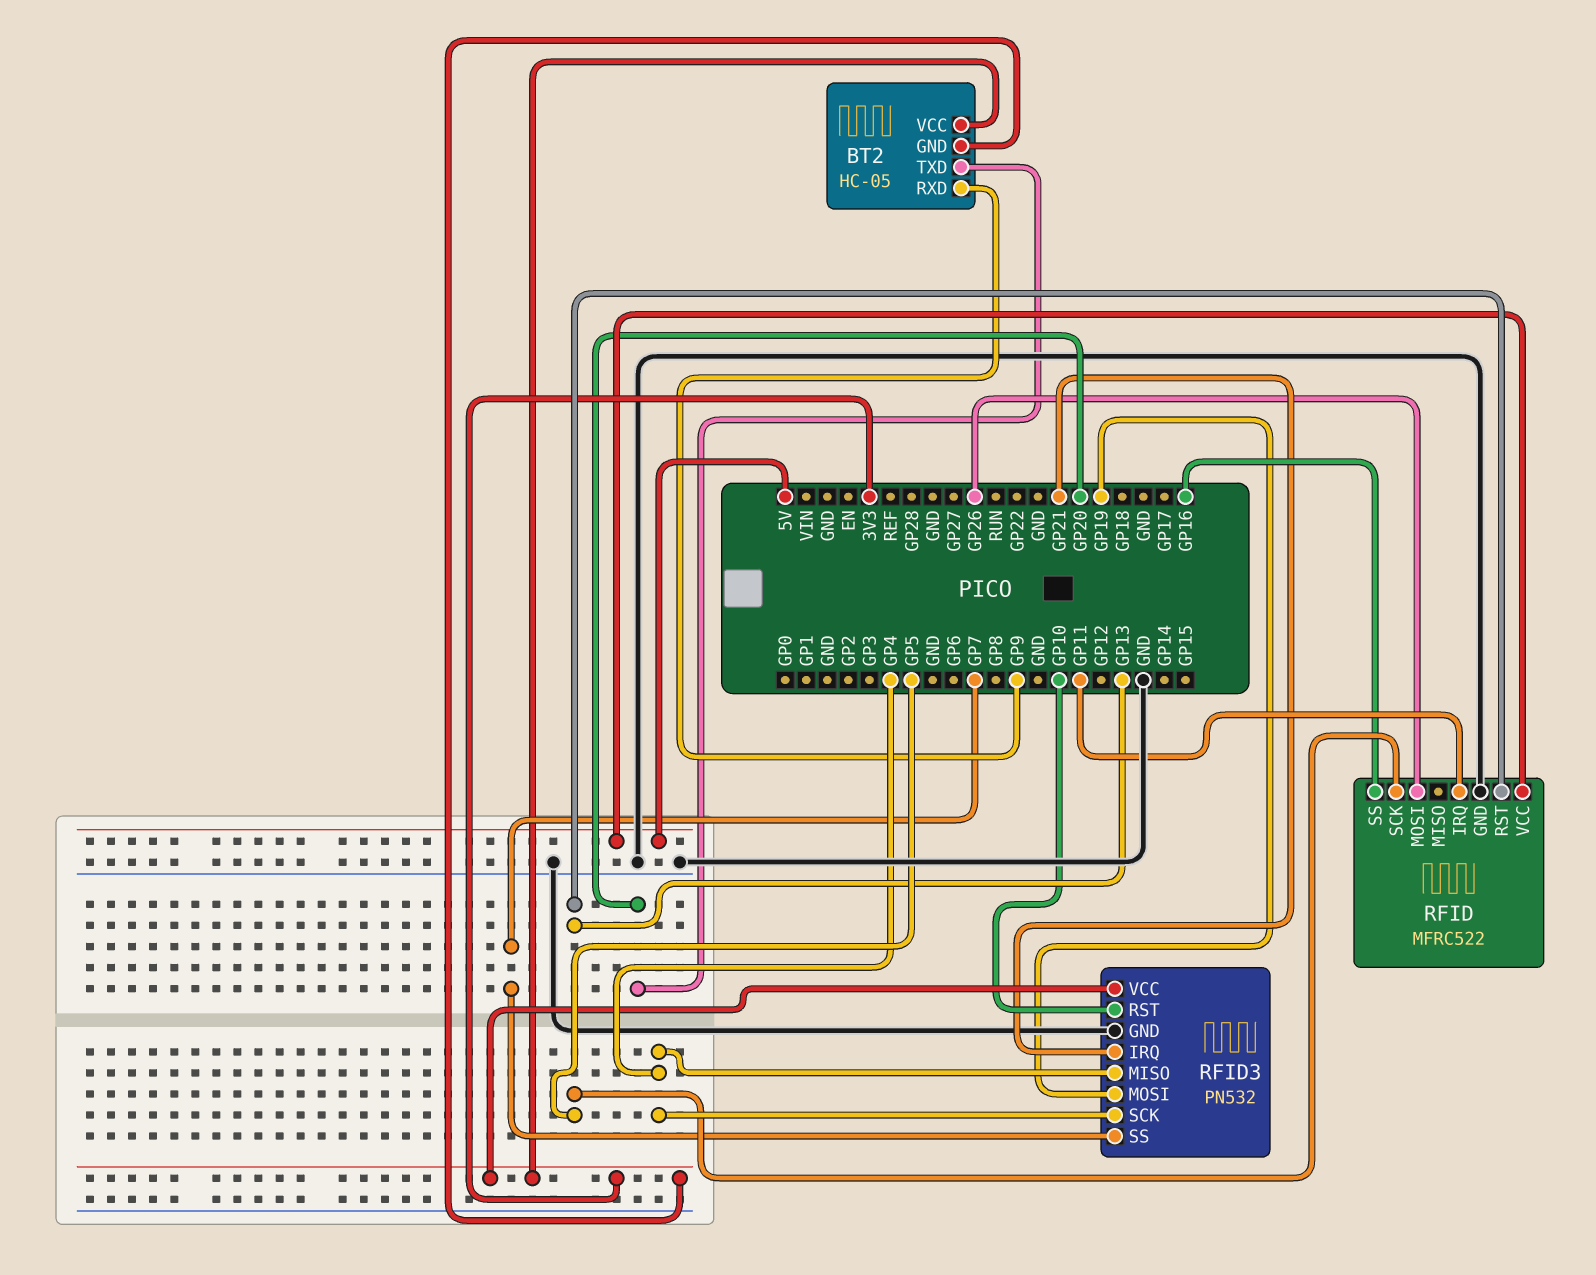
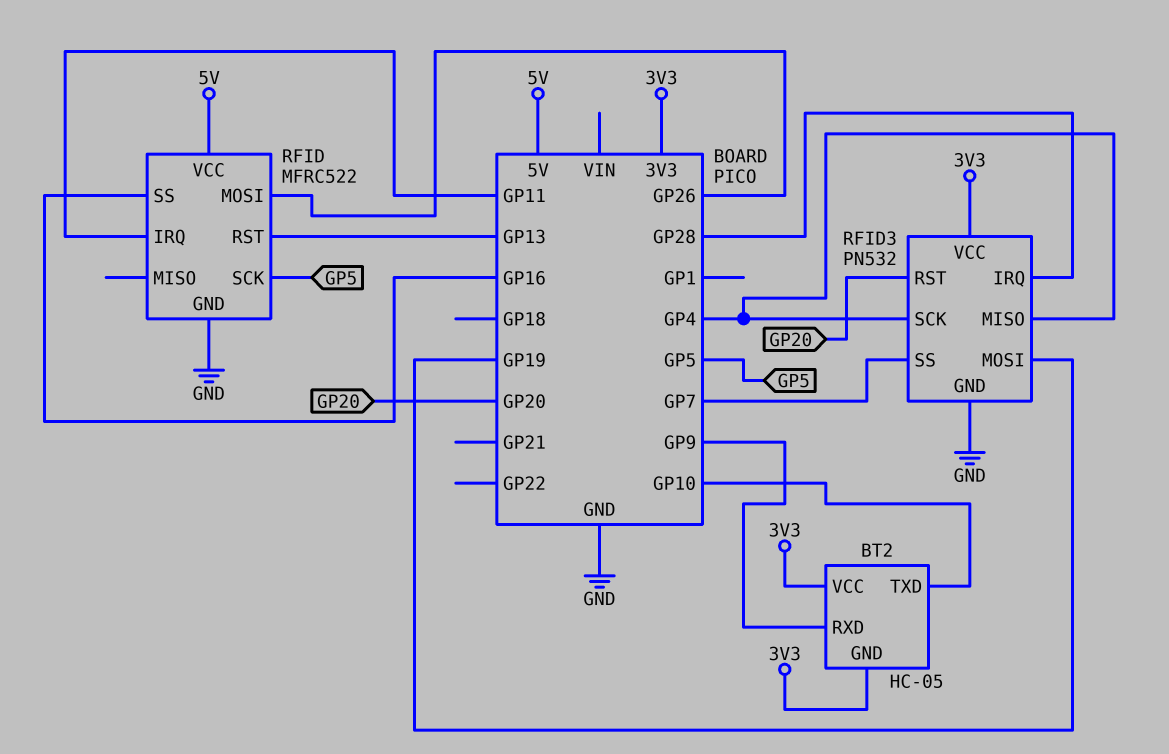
BT2 pin TXD: GP20 -> GP10
RFID3 pin IRQ: GP21 -> GP28
RFID3 pin RST: GP10 -> GP20

